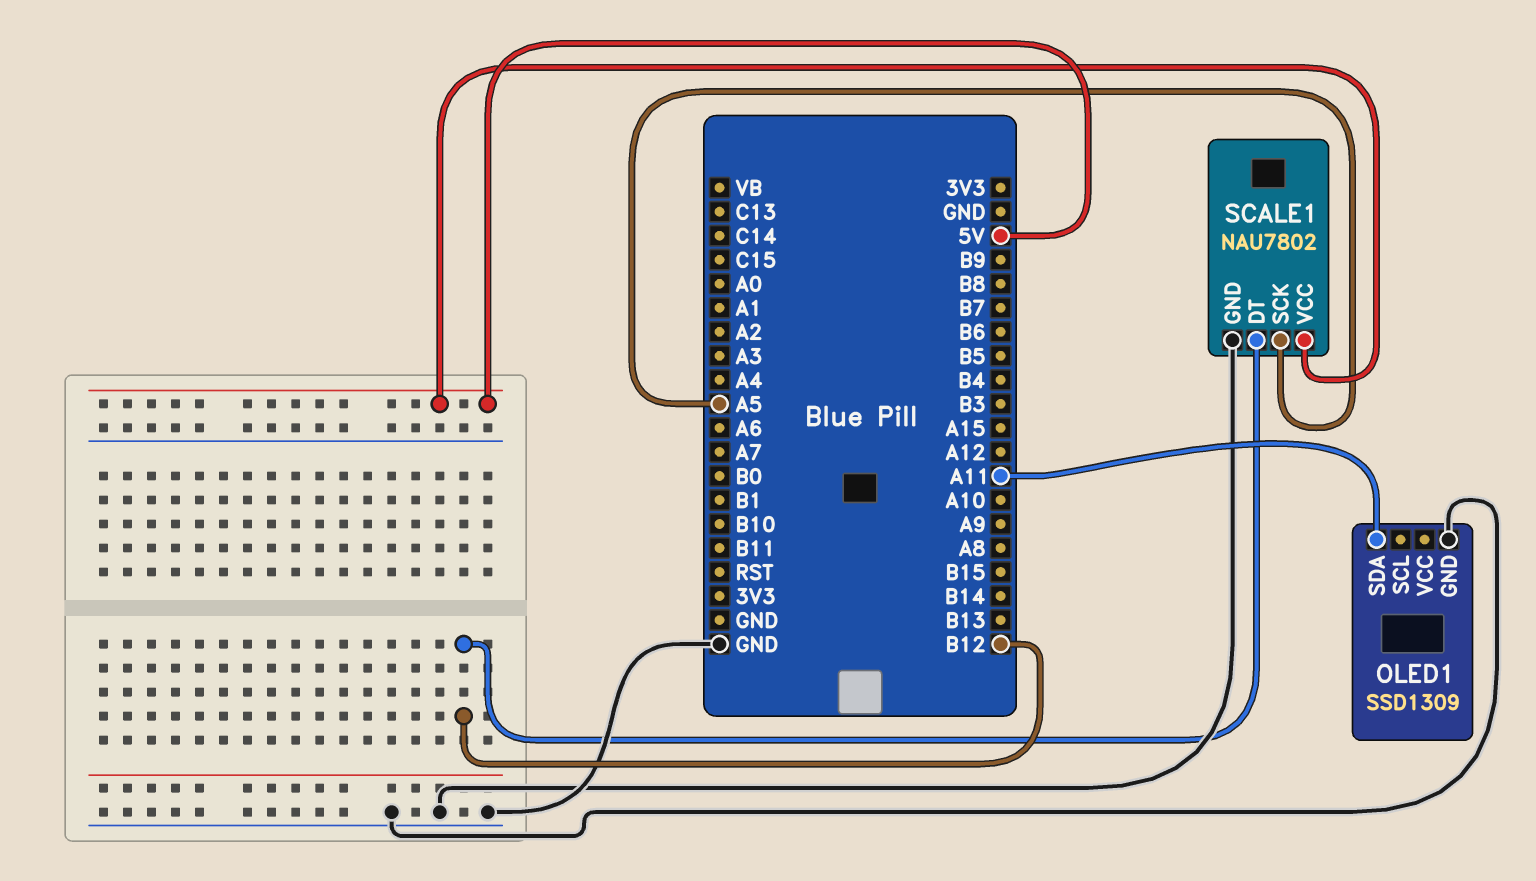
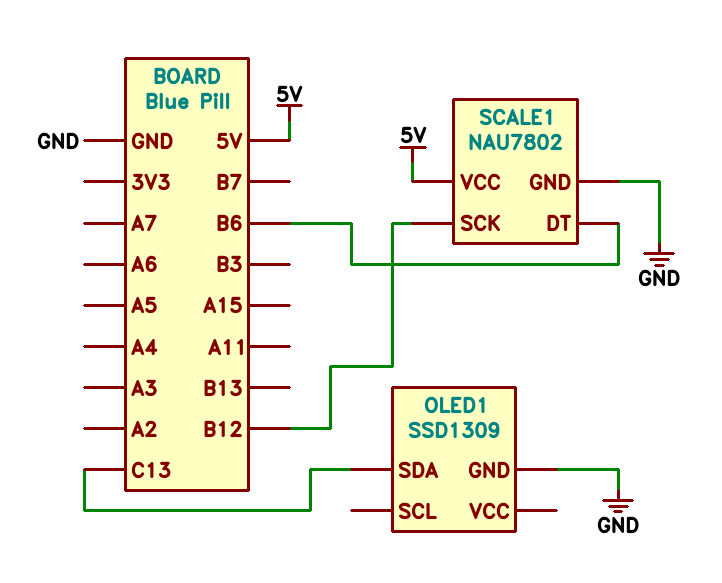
OLED1 pin SDA: A11 -> C13
SCALE1 pin DT: B12 -> B6
SCALE1 pin SCK: A5 -> B12

